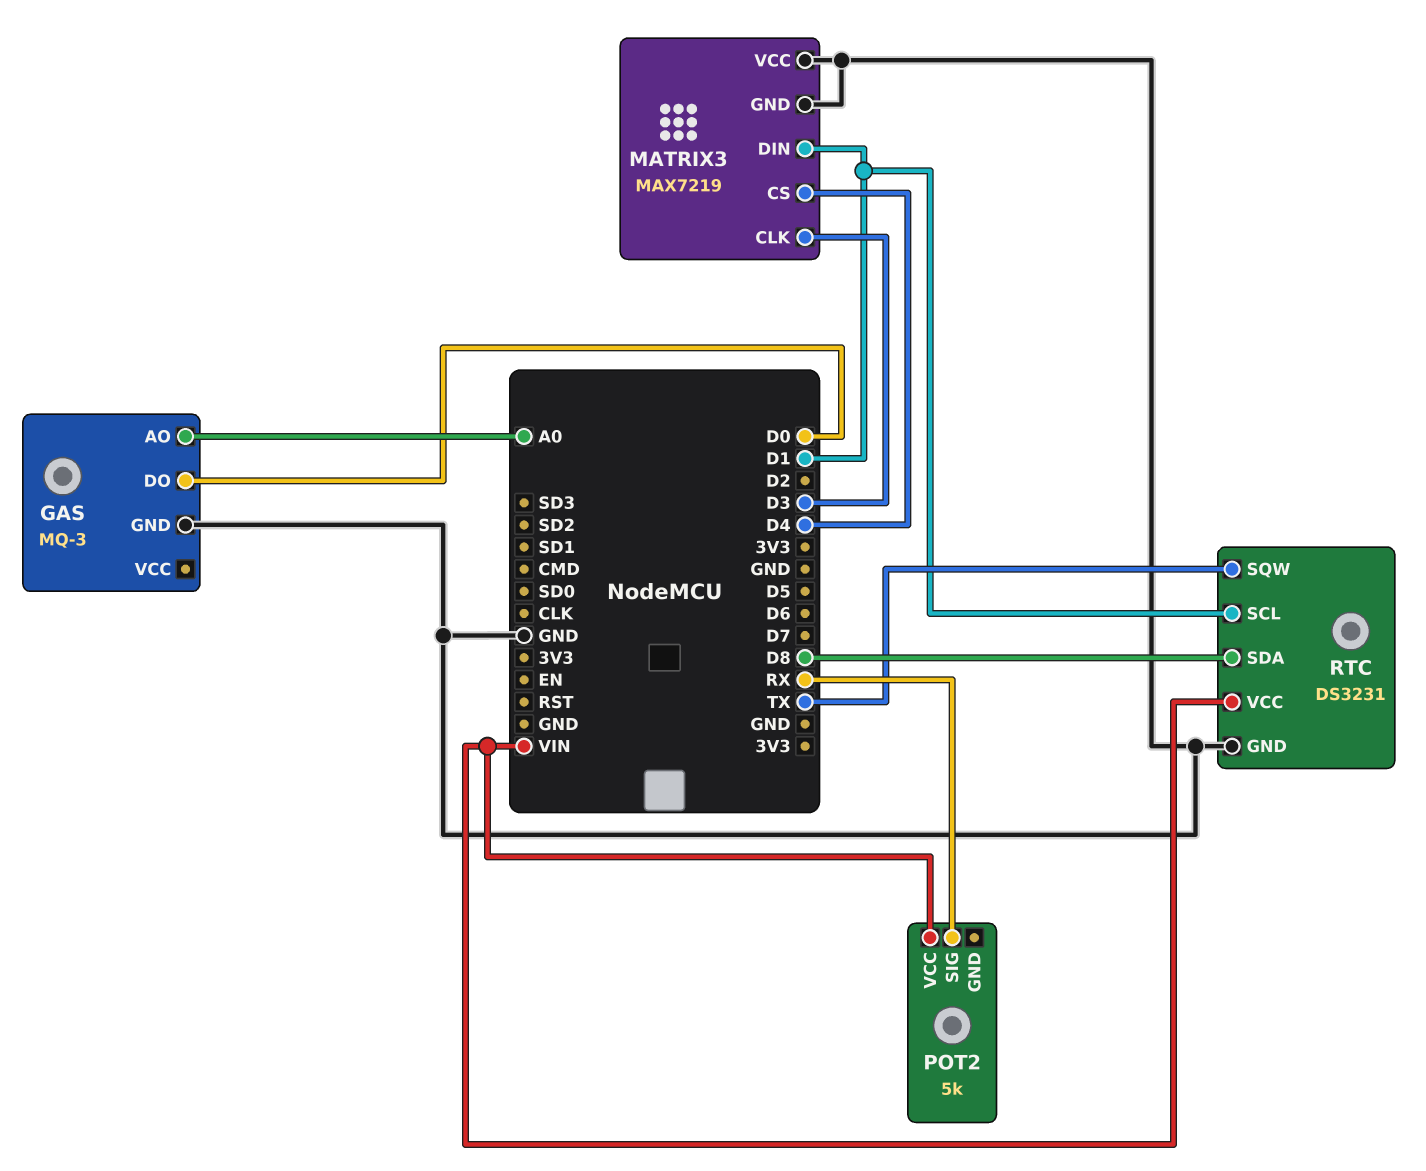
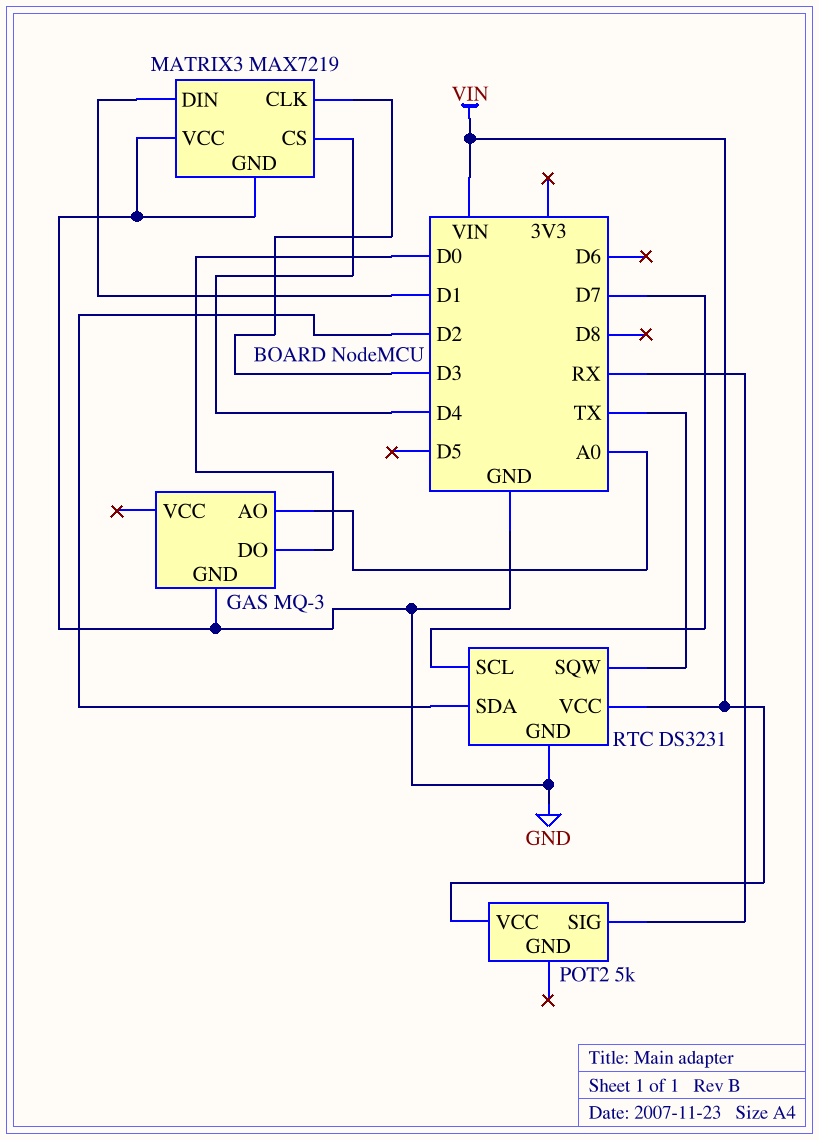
RTC pin SCL: D1 -> D7
RTC pin SDA: D8 -> D2

